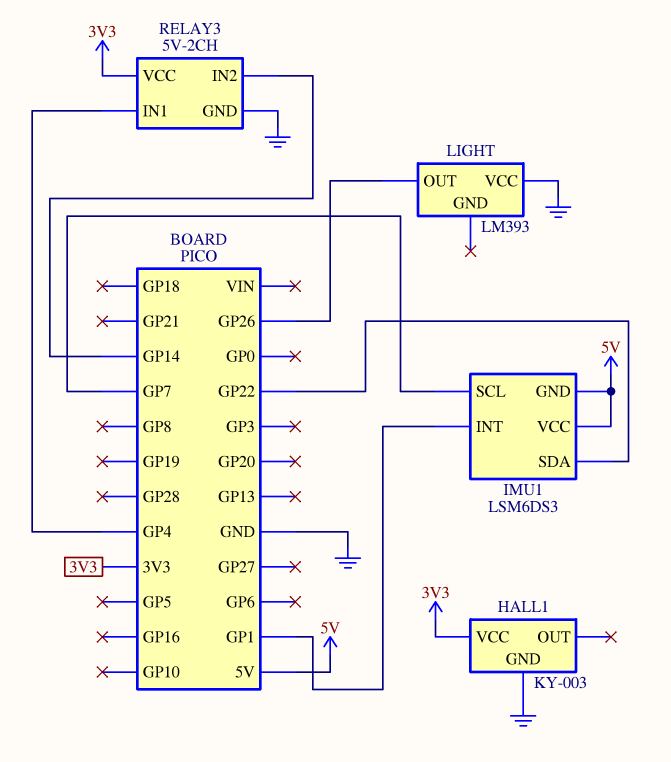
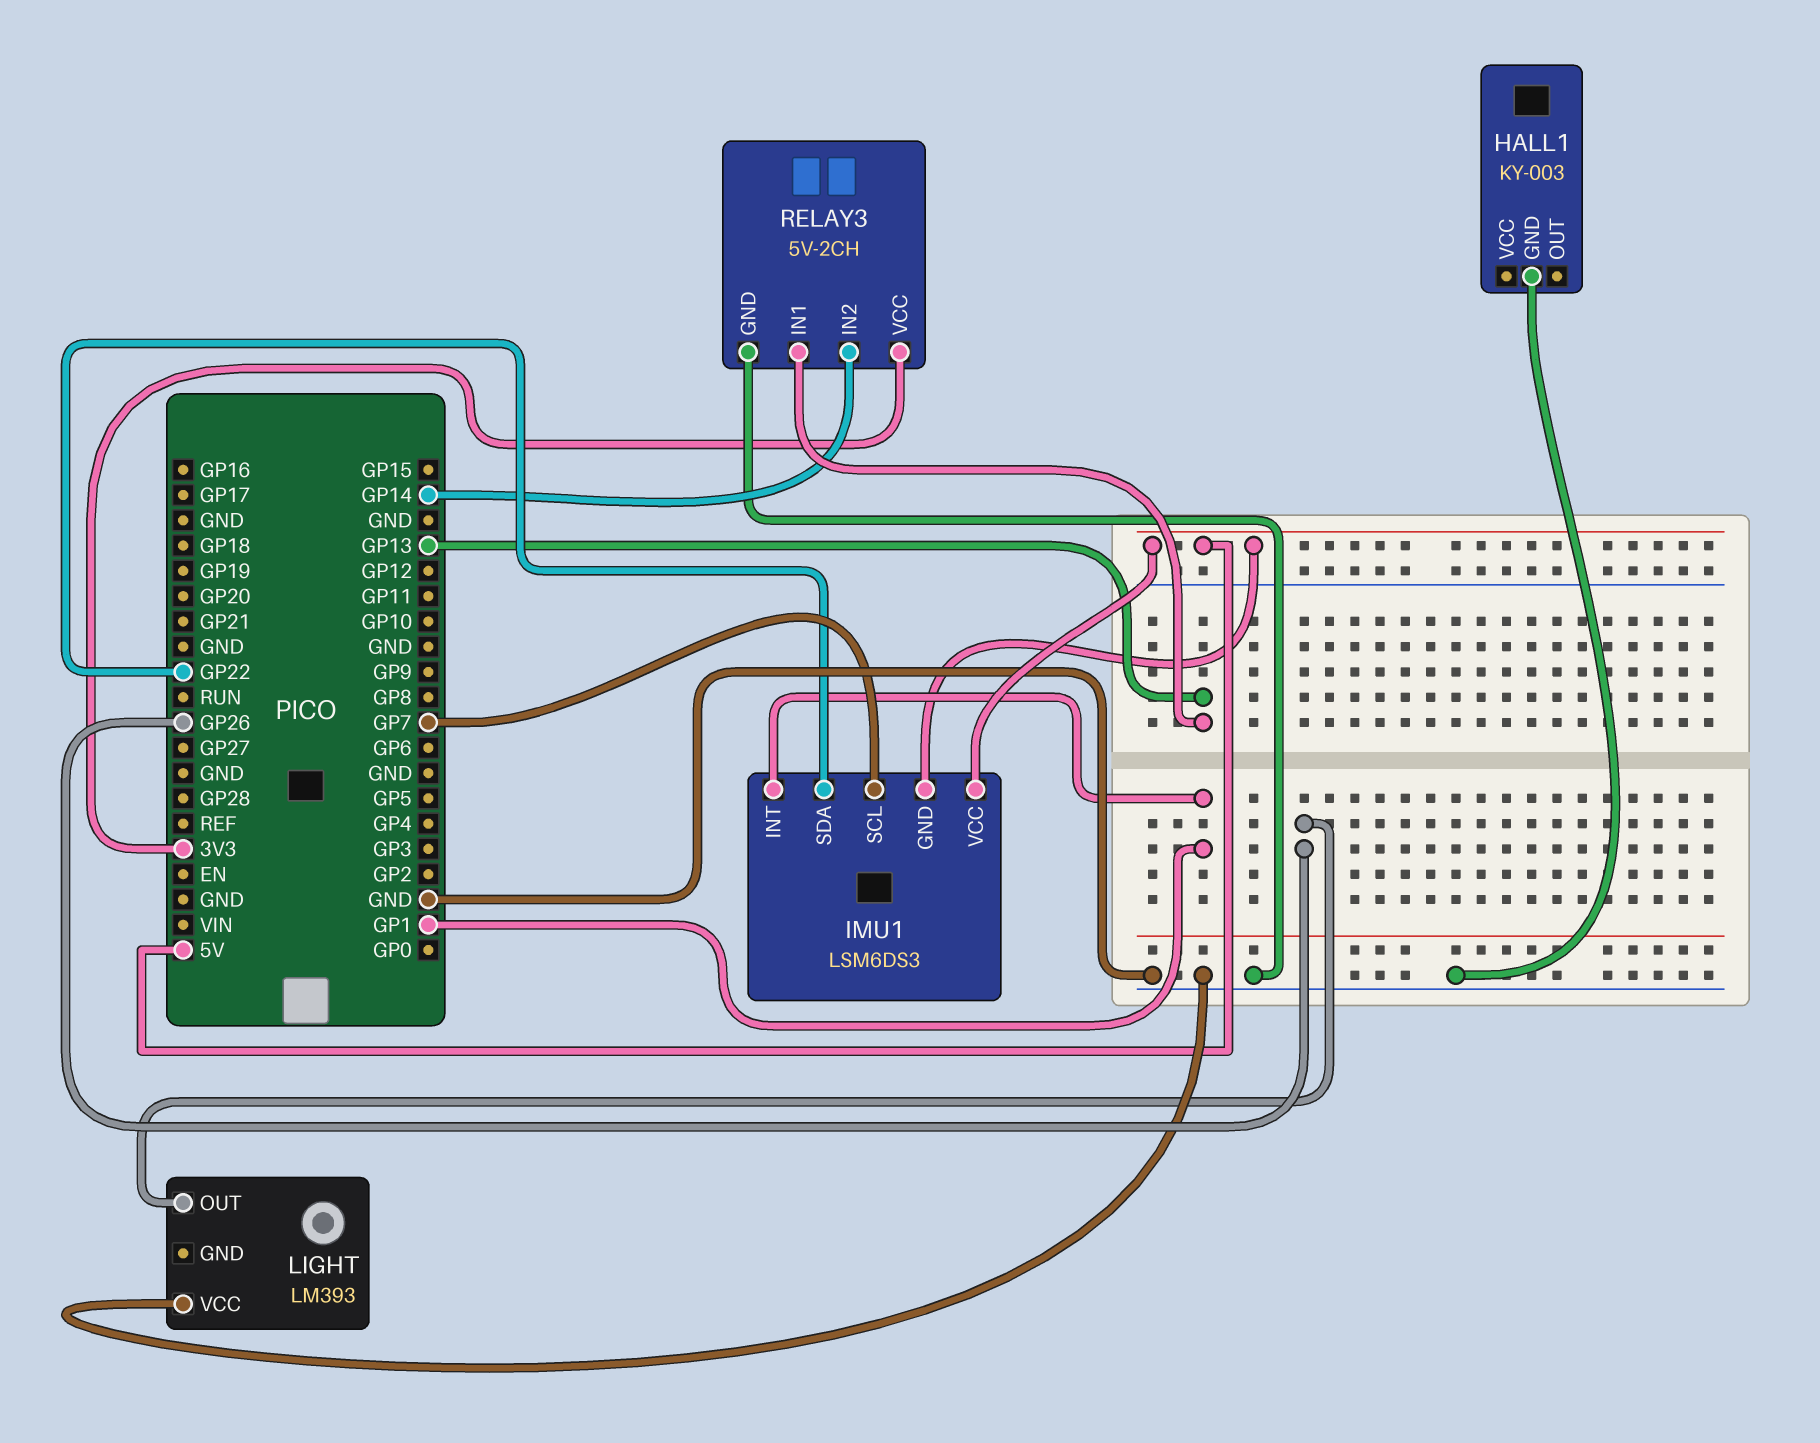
HALL1 pin VCC: 3V3 -> none
RELAY3 pin IN1: GP4 -> GP13

